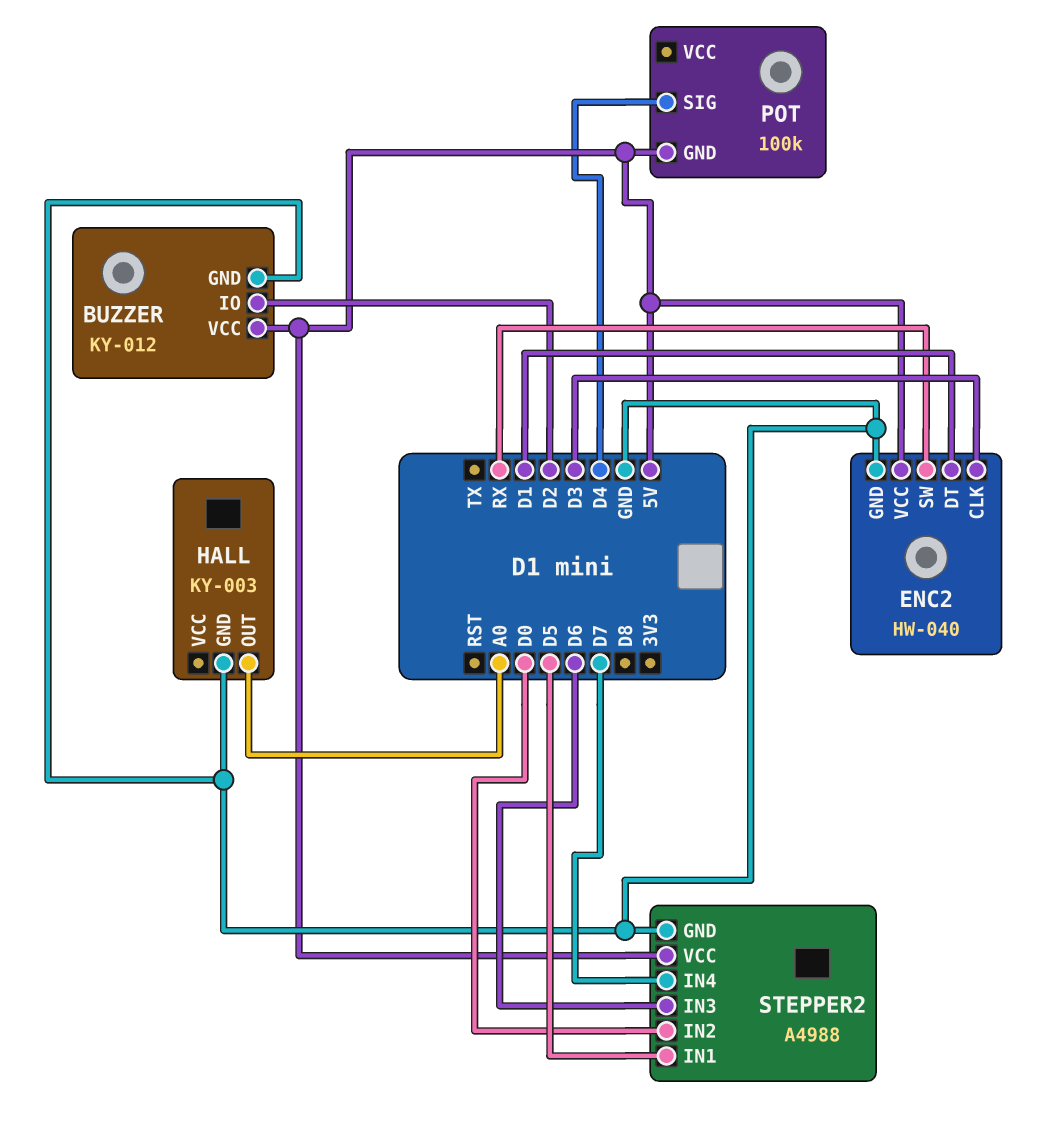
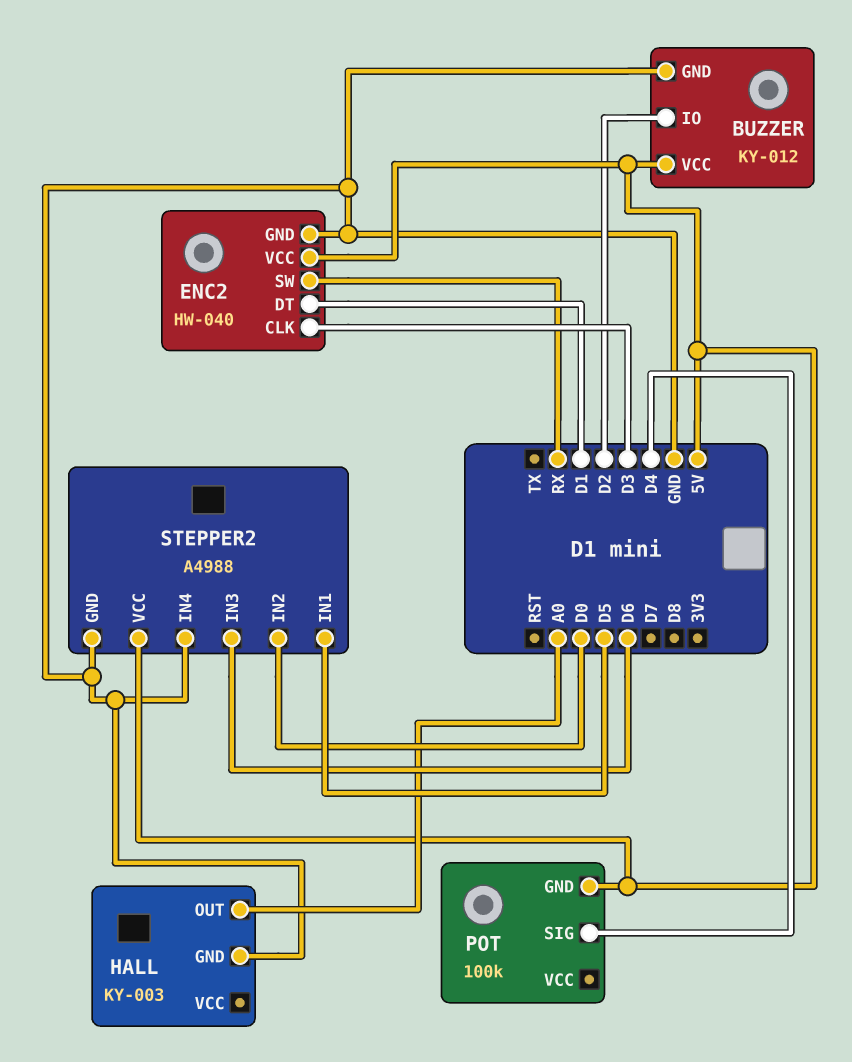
STEPPER2 pin IN4: D7 -> GND

